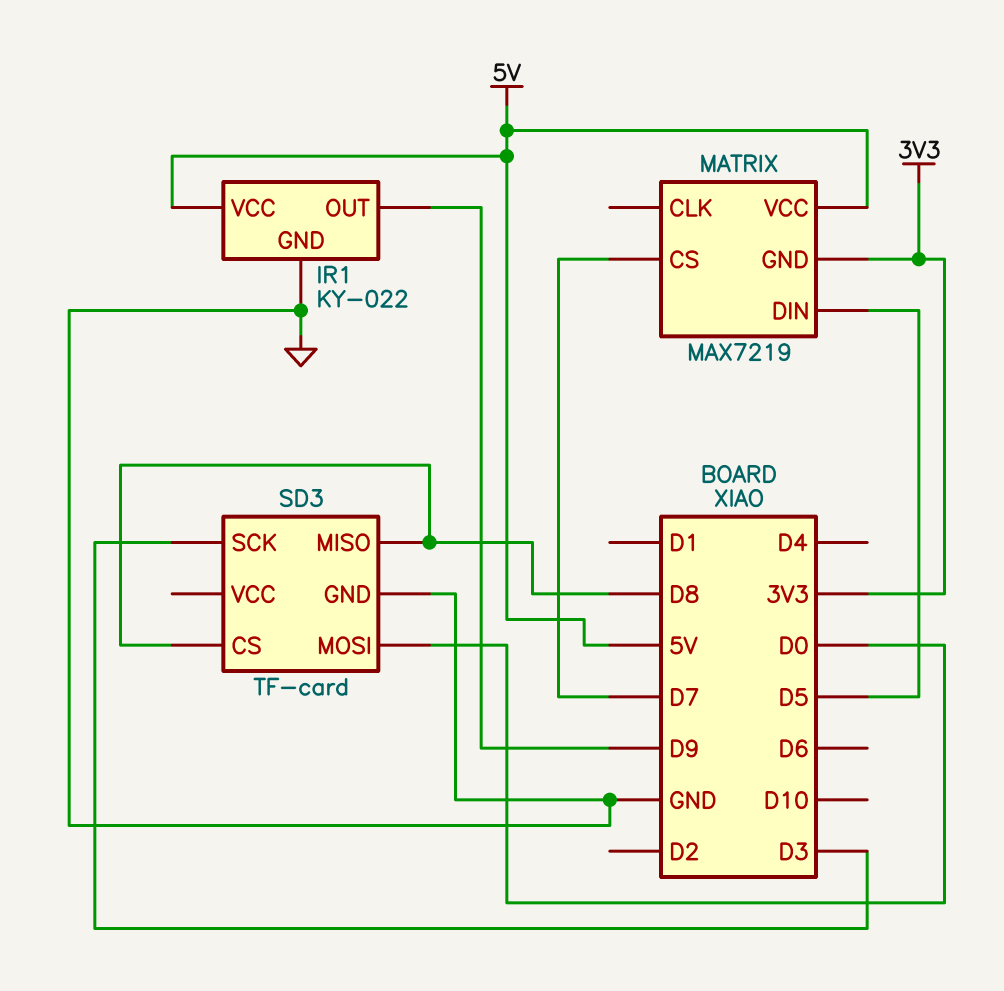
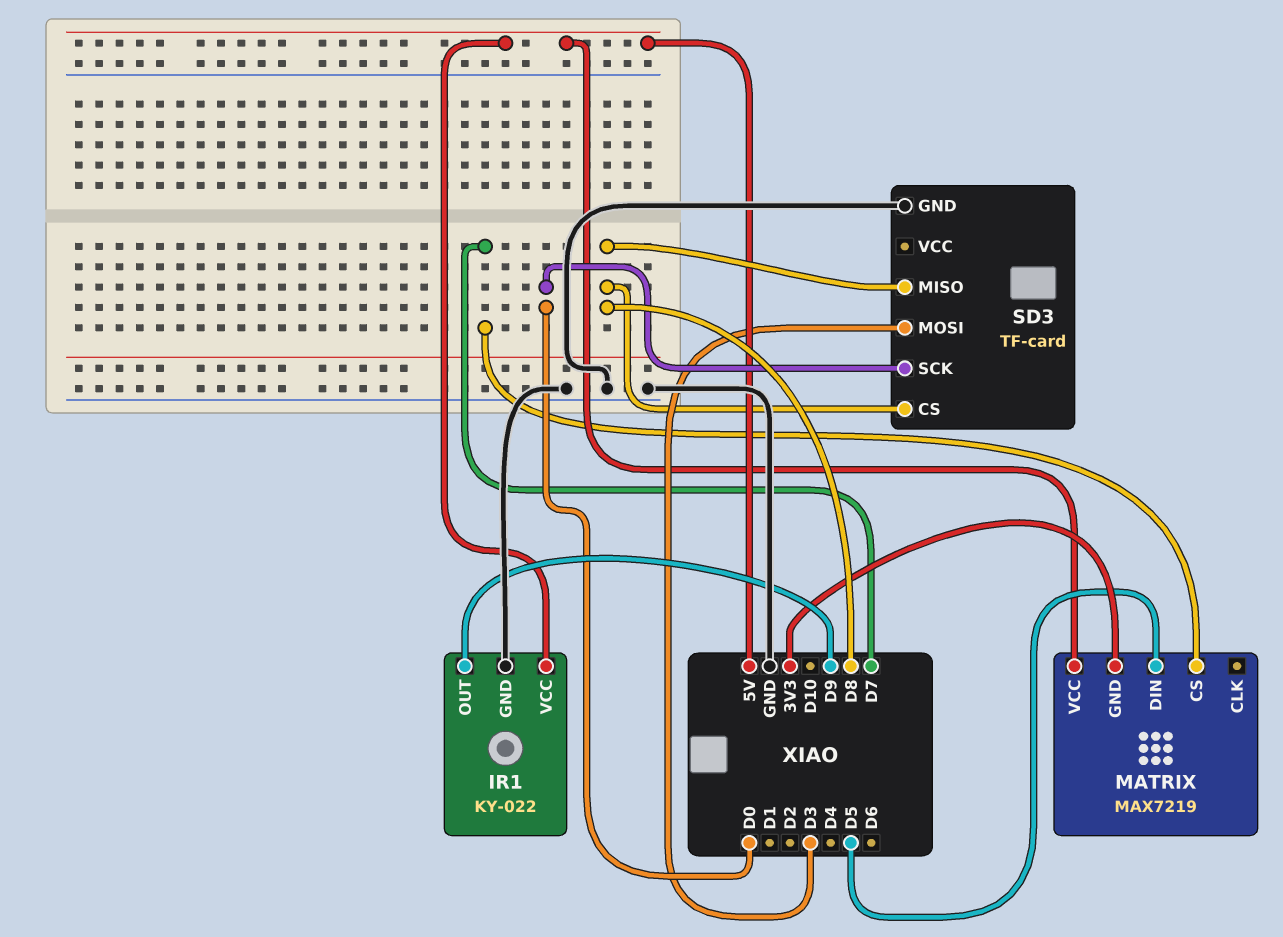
SD3 pin MOSI: D0 -> D3
SD3 pin SCK: D3 -> D0

